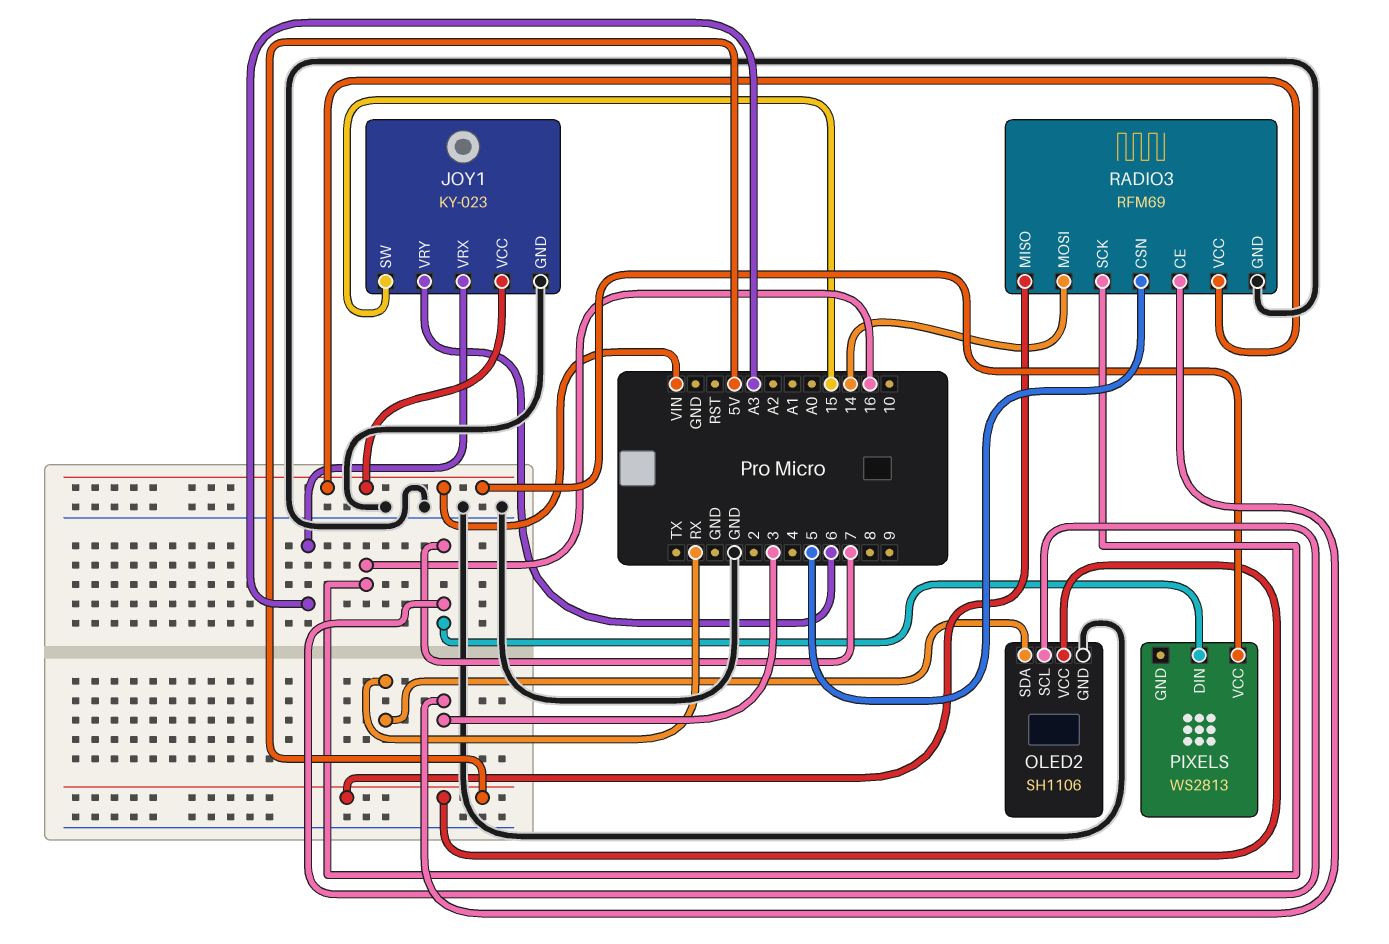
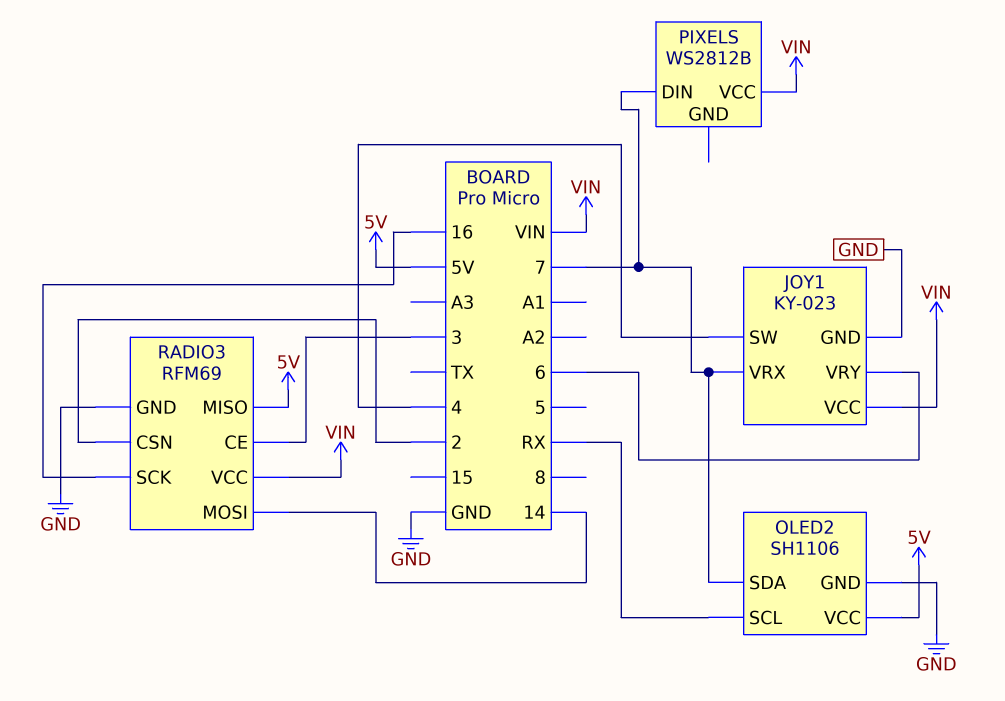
JOY1 pin SW: 15 -> 4
JOY1 pin VRX: A3 -> 7
OLED2 pin SCL: 7 -> RX
OLED2 pin SDA: RX -> 7
PIXELS: WS2813 -> WS2812B
RADIO3 pin CSN: 5 -> 2

